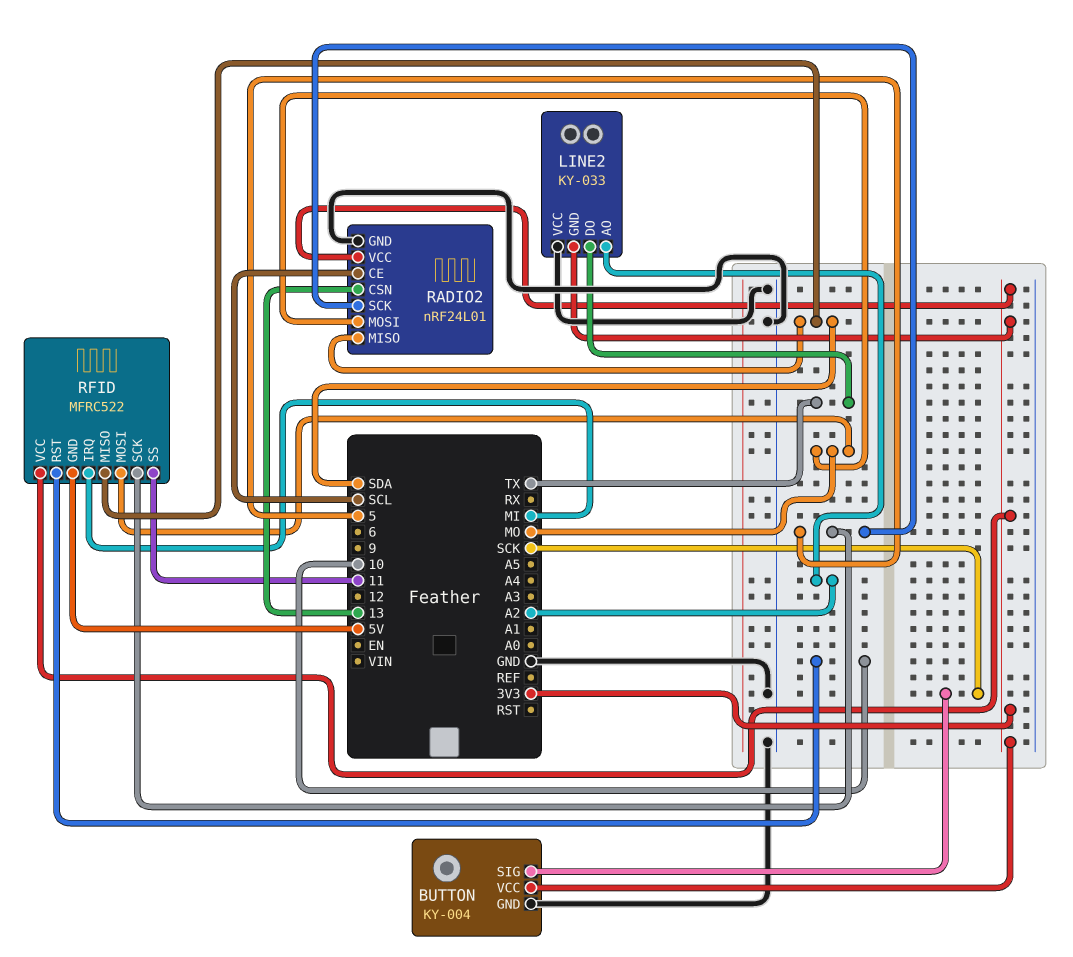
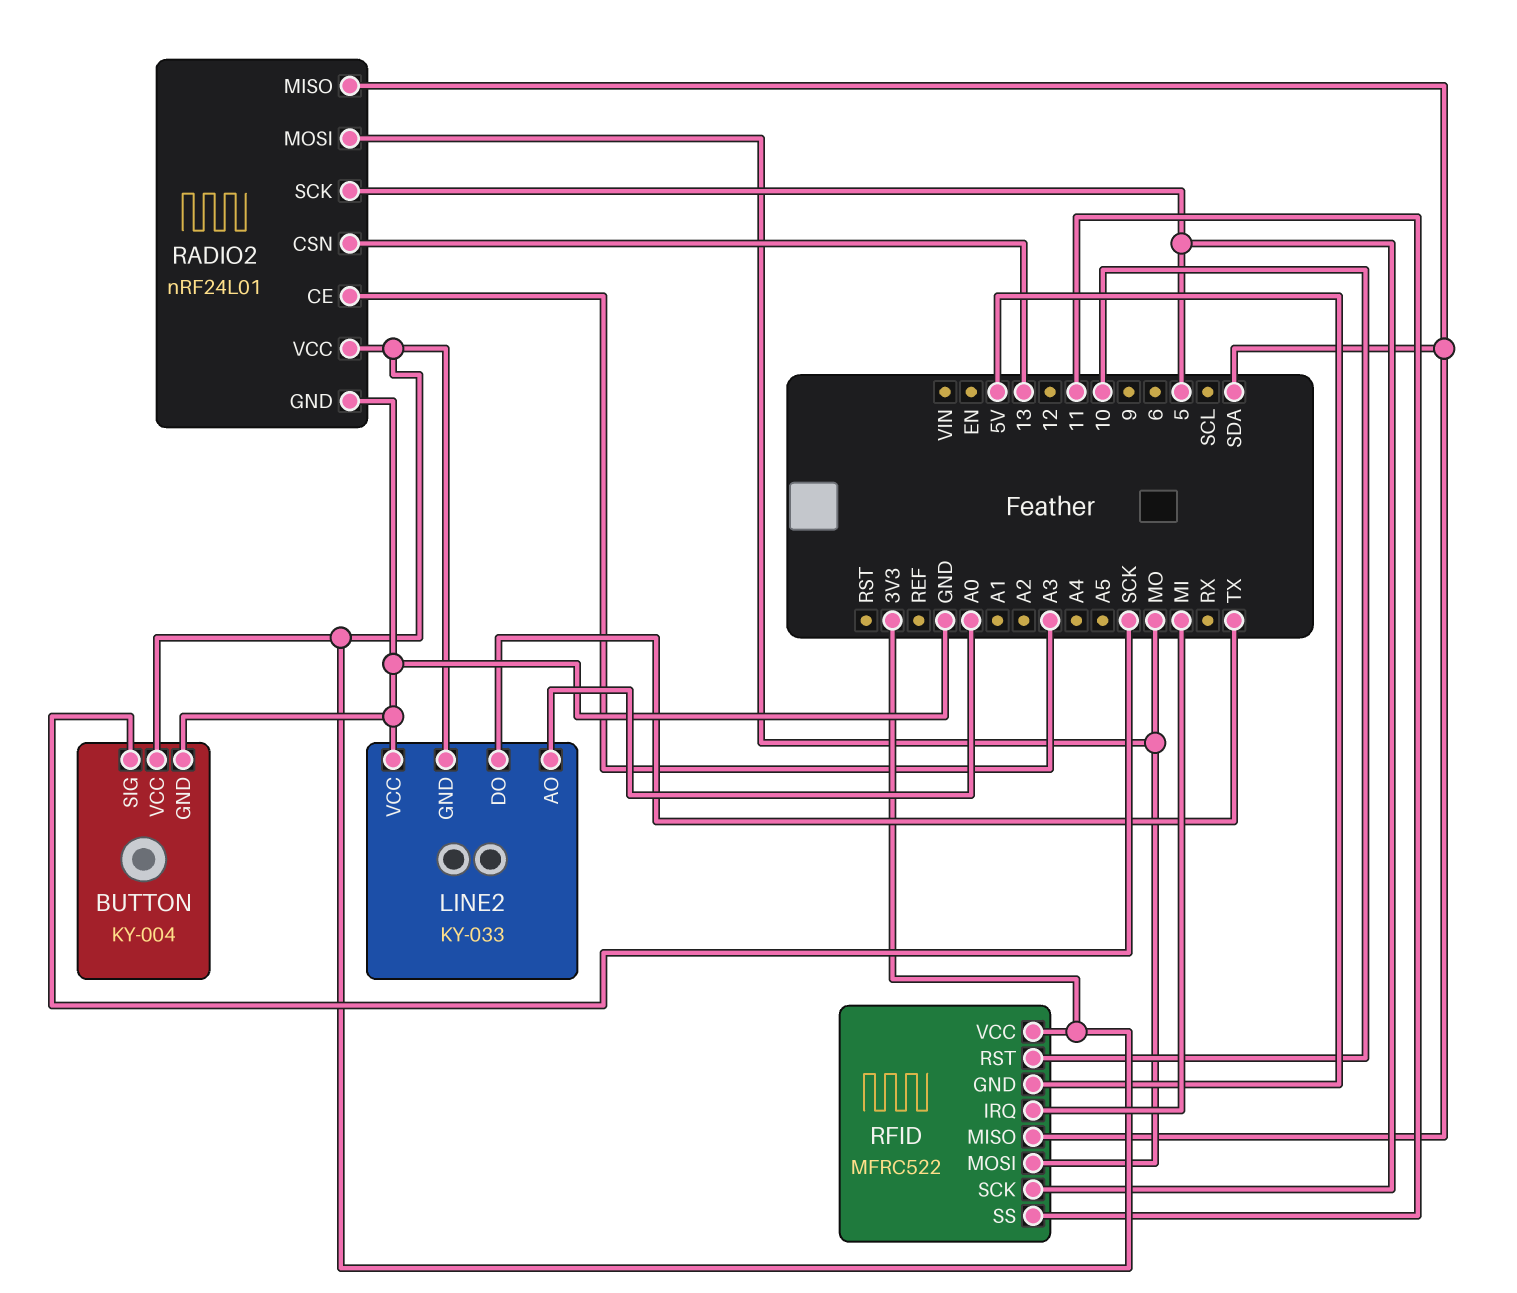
LINE2 pin AO: A2 -> A0
RADIO2 pin CE: SCL -> A3

